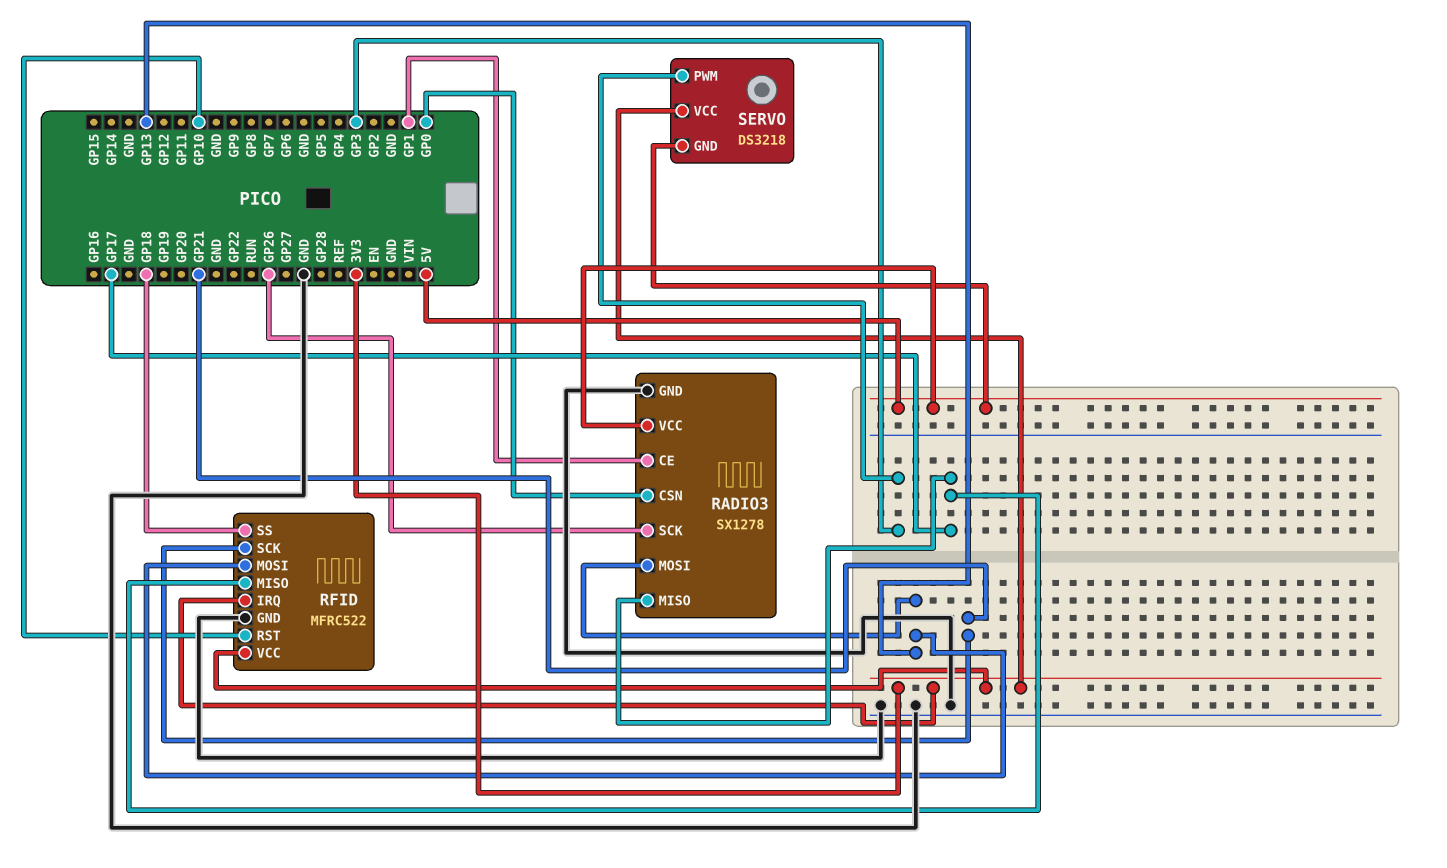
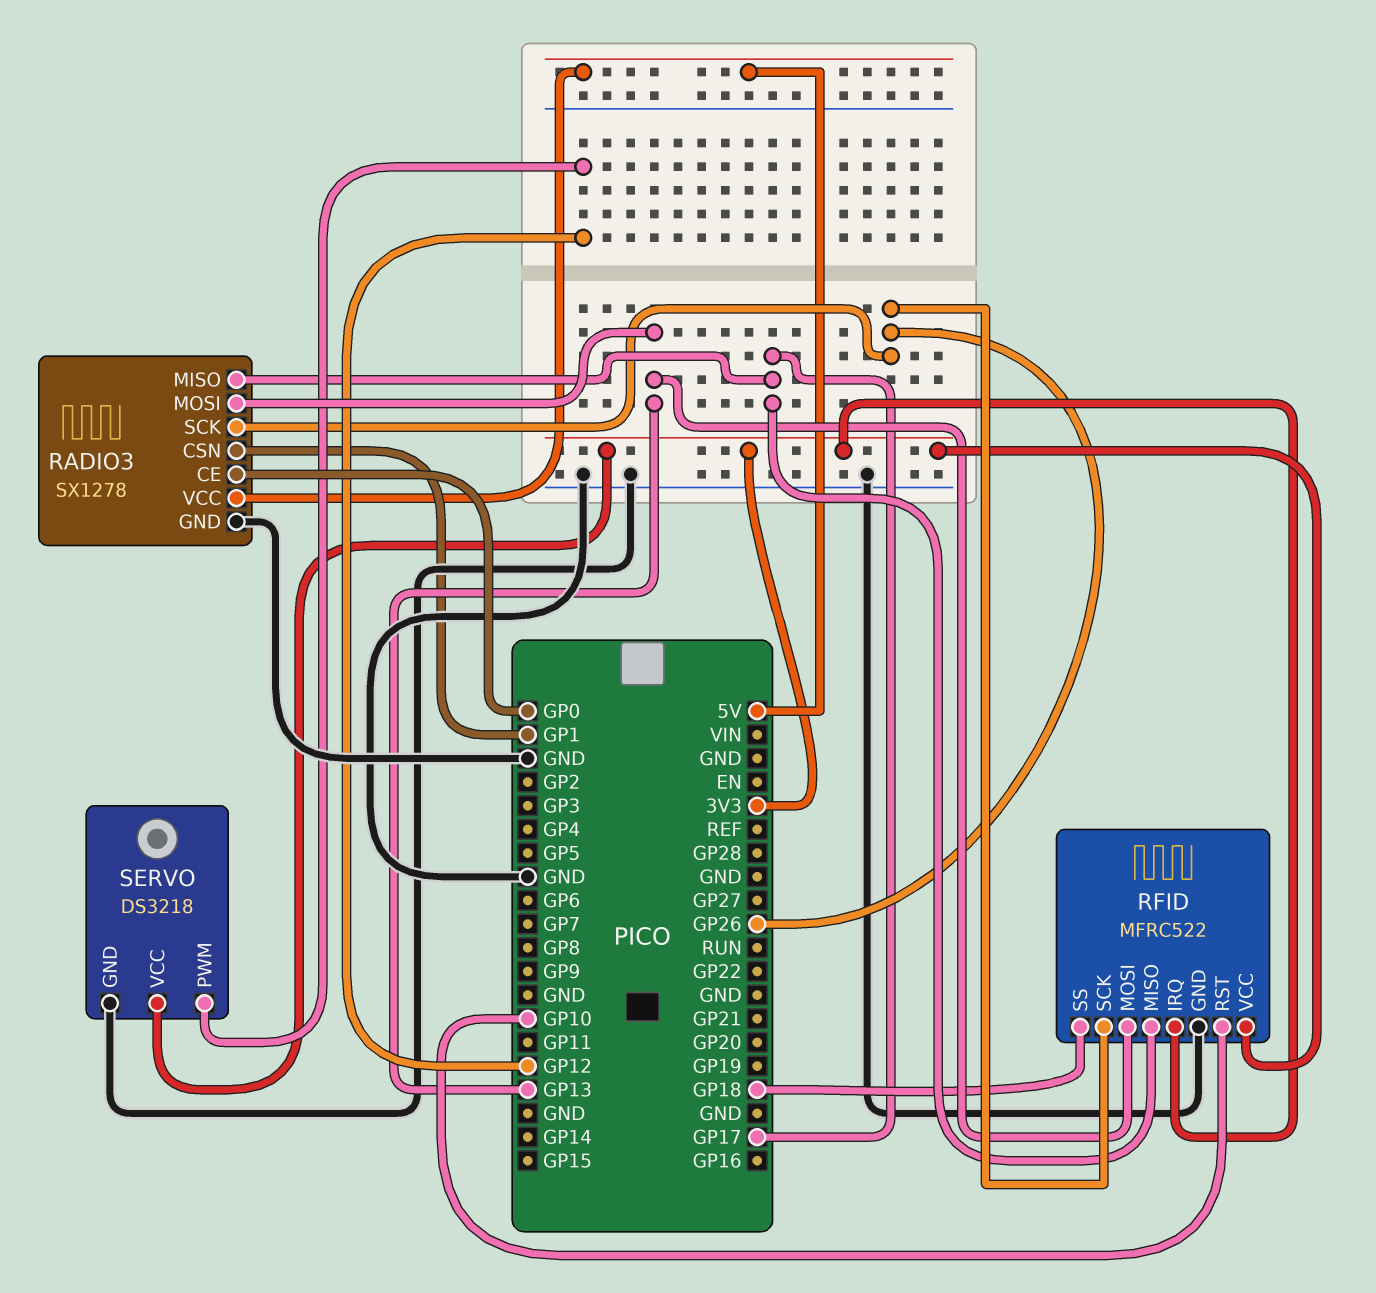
RADIO3 pin CE: GP1 -> GP0
RADIO3 pin CSN: GP0 -> GP1
RFID pin SCK: GP21 -> GP26
SERVO pin GND: 5V -> GND
SERVO pin PWM: GP3 -> GP12

